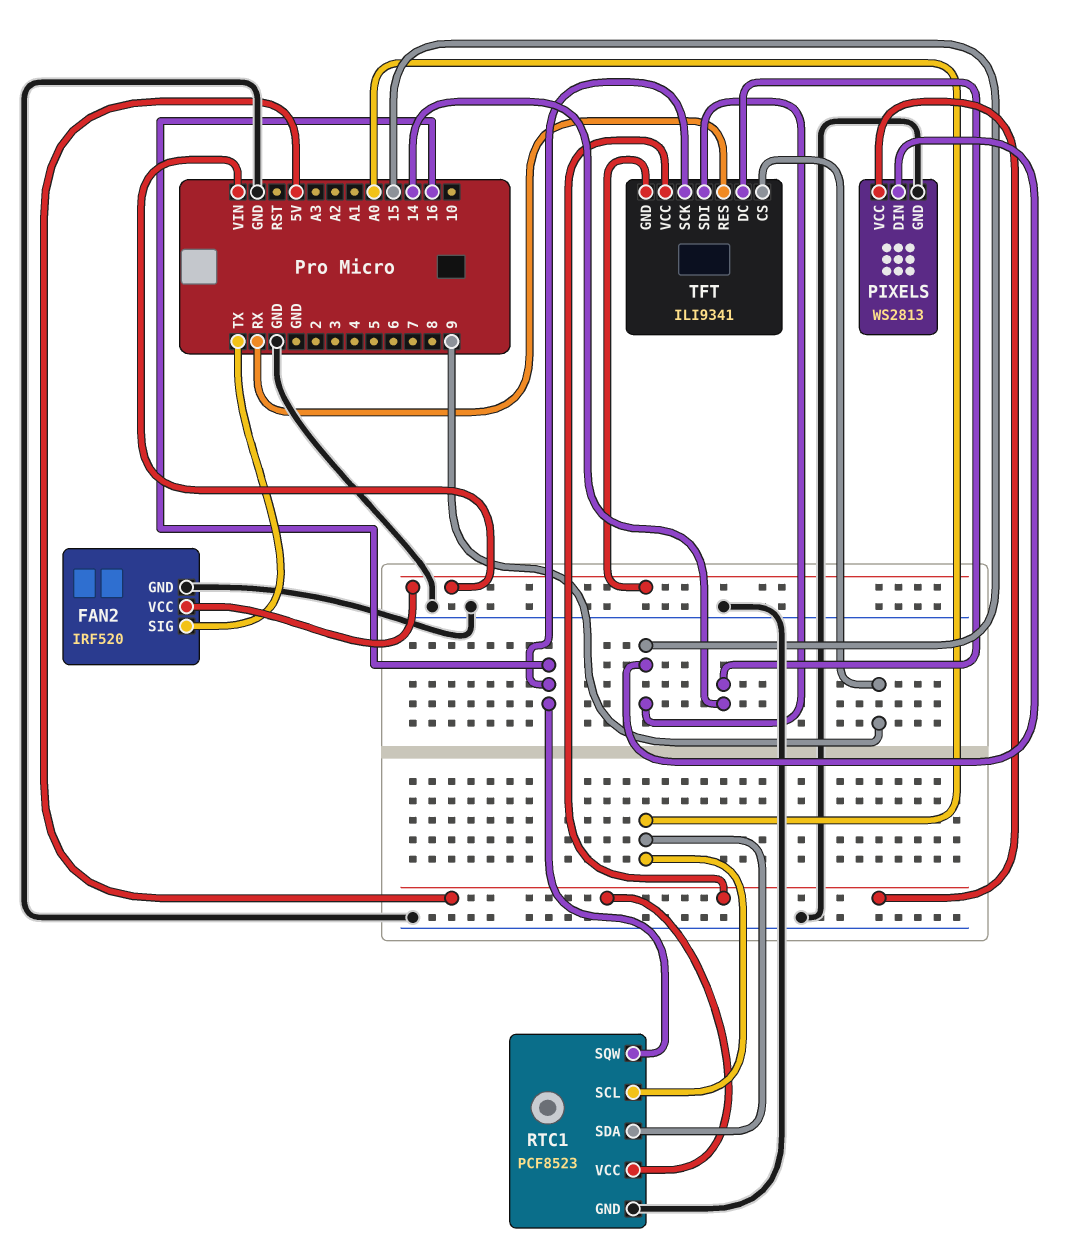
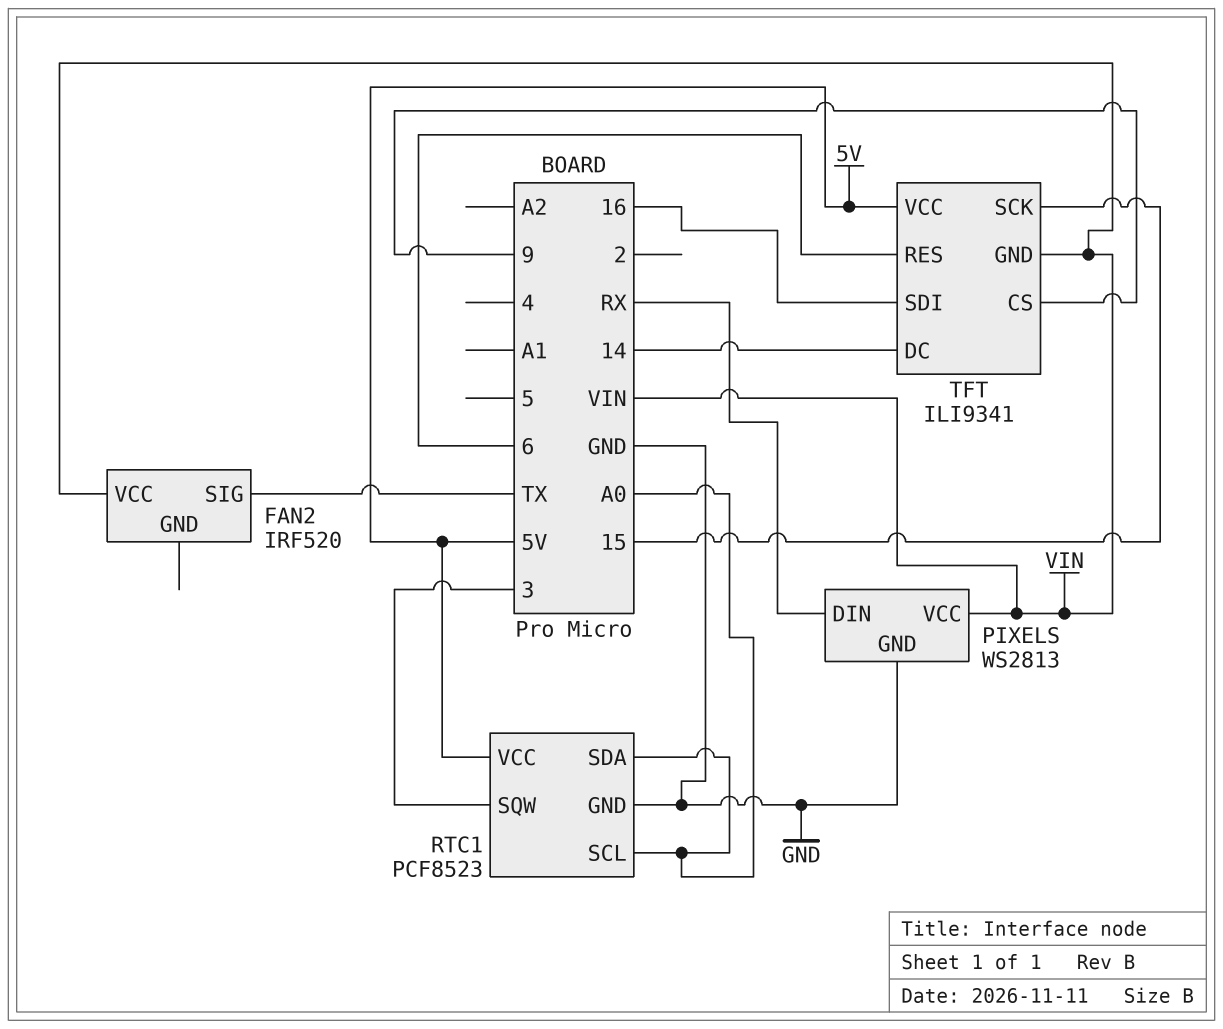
FAN2 pin GND: GND -> none
PIXELS pin DIN: 15 -> RX
PIXELS pin VCC: 5V -> VIN
RTC1 pin SQW: 16 -> 3
TFT pin RES: RX -> 6
TFT pin SCK: 16 -> 15
TFT pin SDI: 15 -> 16

